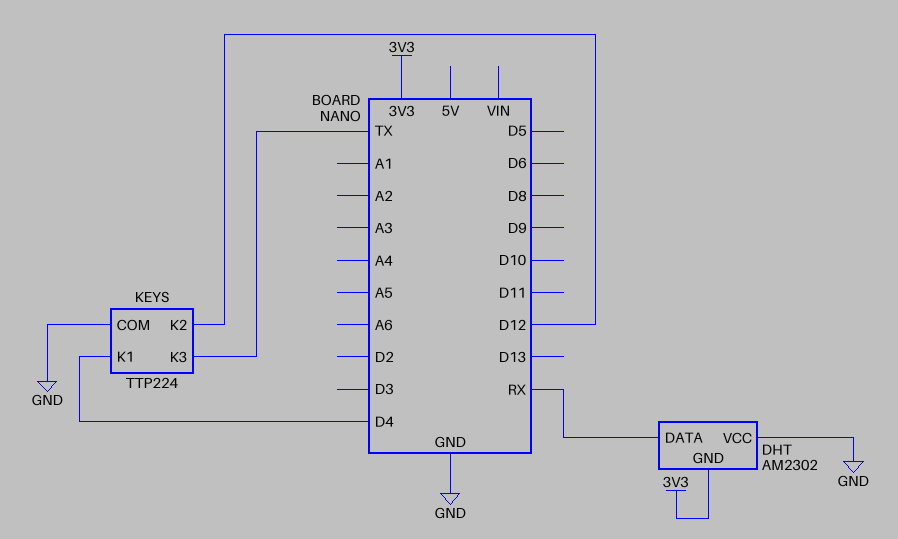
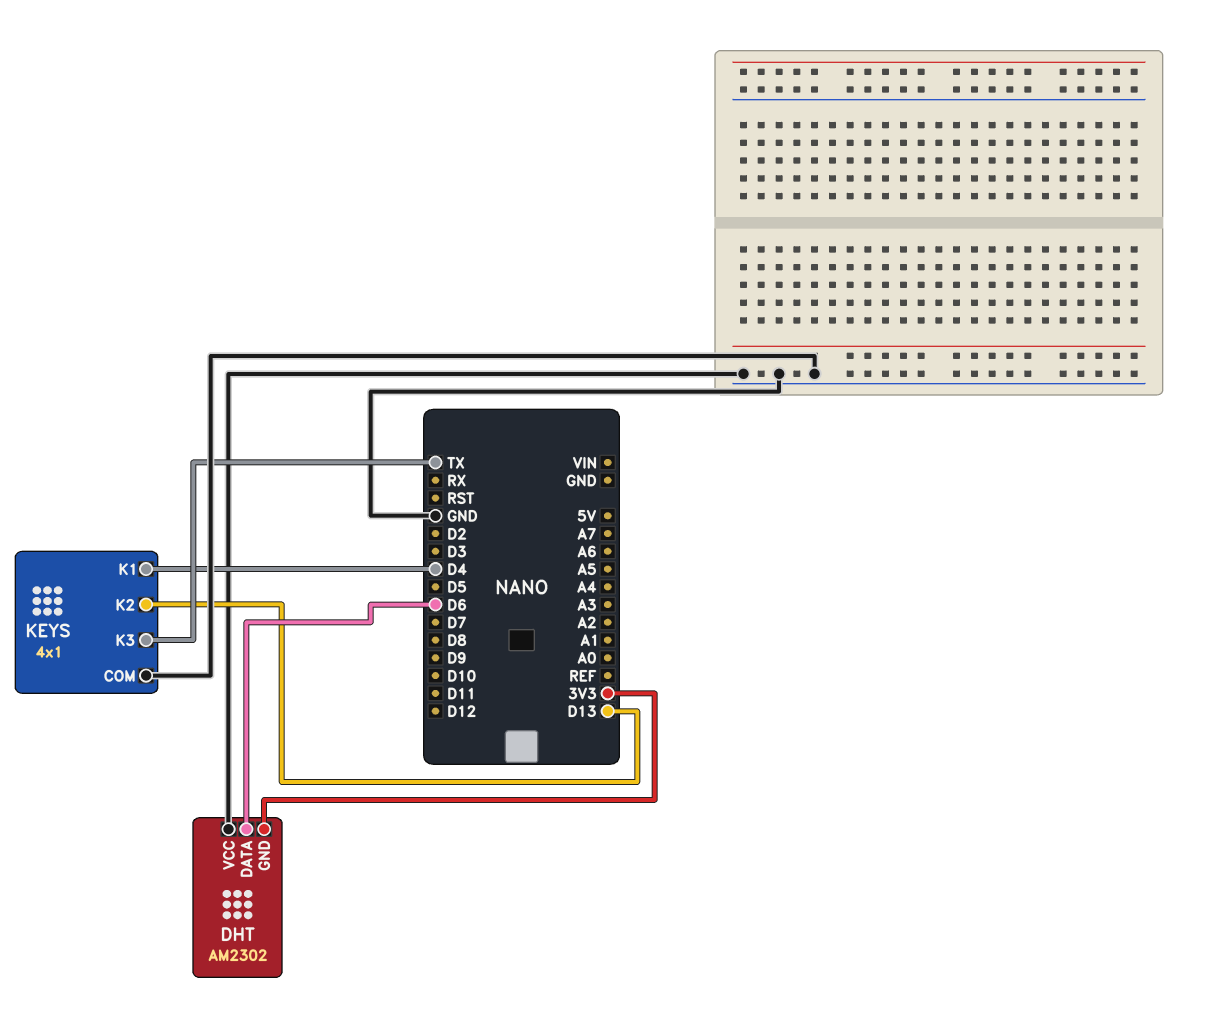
DHT pin DATA: RX -> D6
KEYS: TTP224 -> 4x1
KEYS pin K2: D12 -> D13

